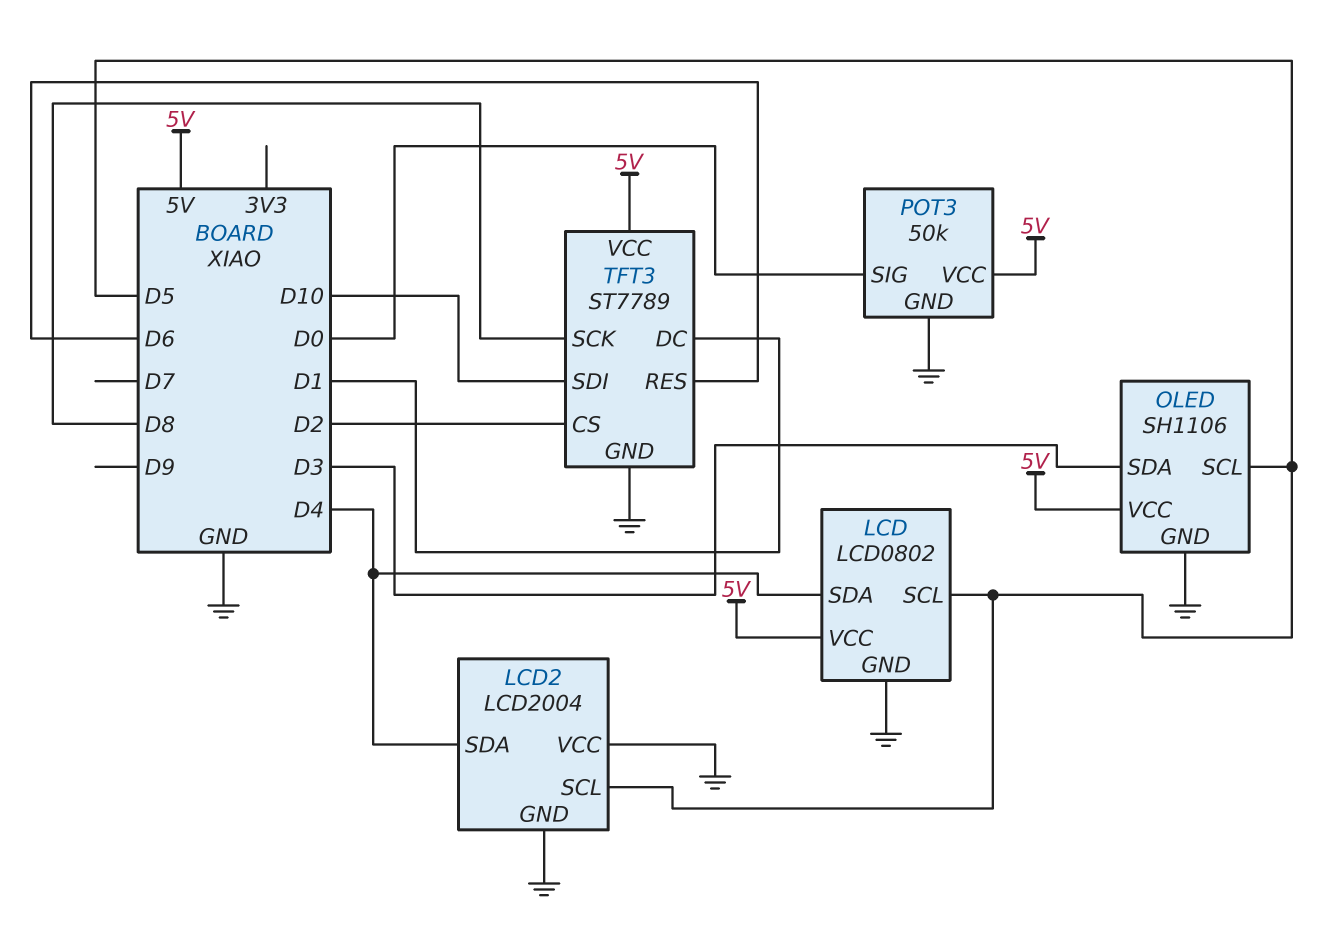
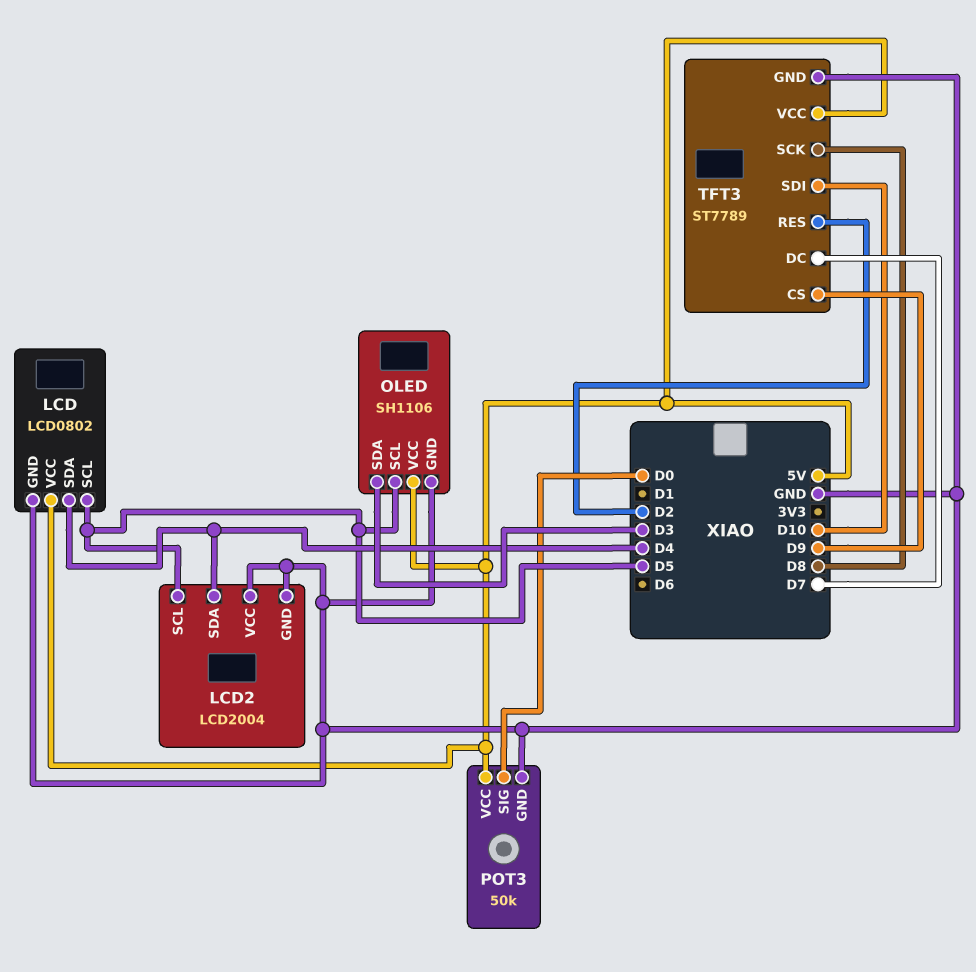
TFT3 pin CS: D2 -> D9
TFT3 pin DC: D1 -> D7
TFT3 pin RES: D6 -> D2

